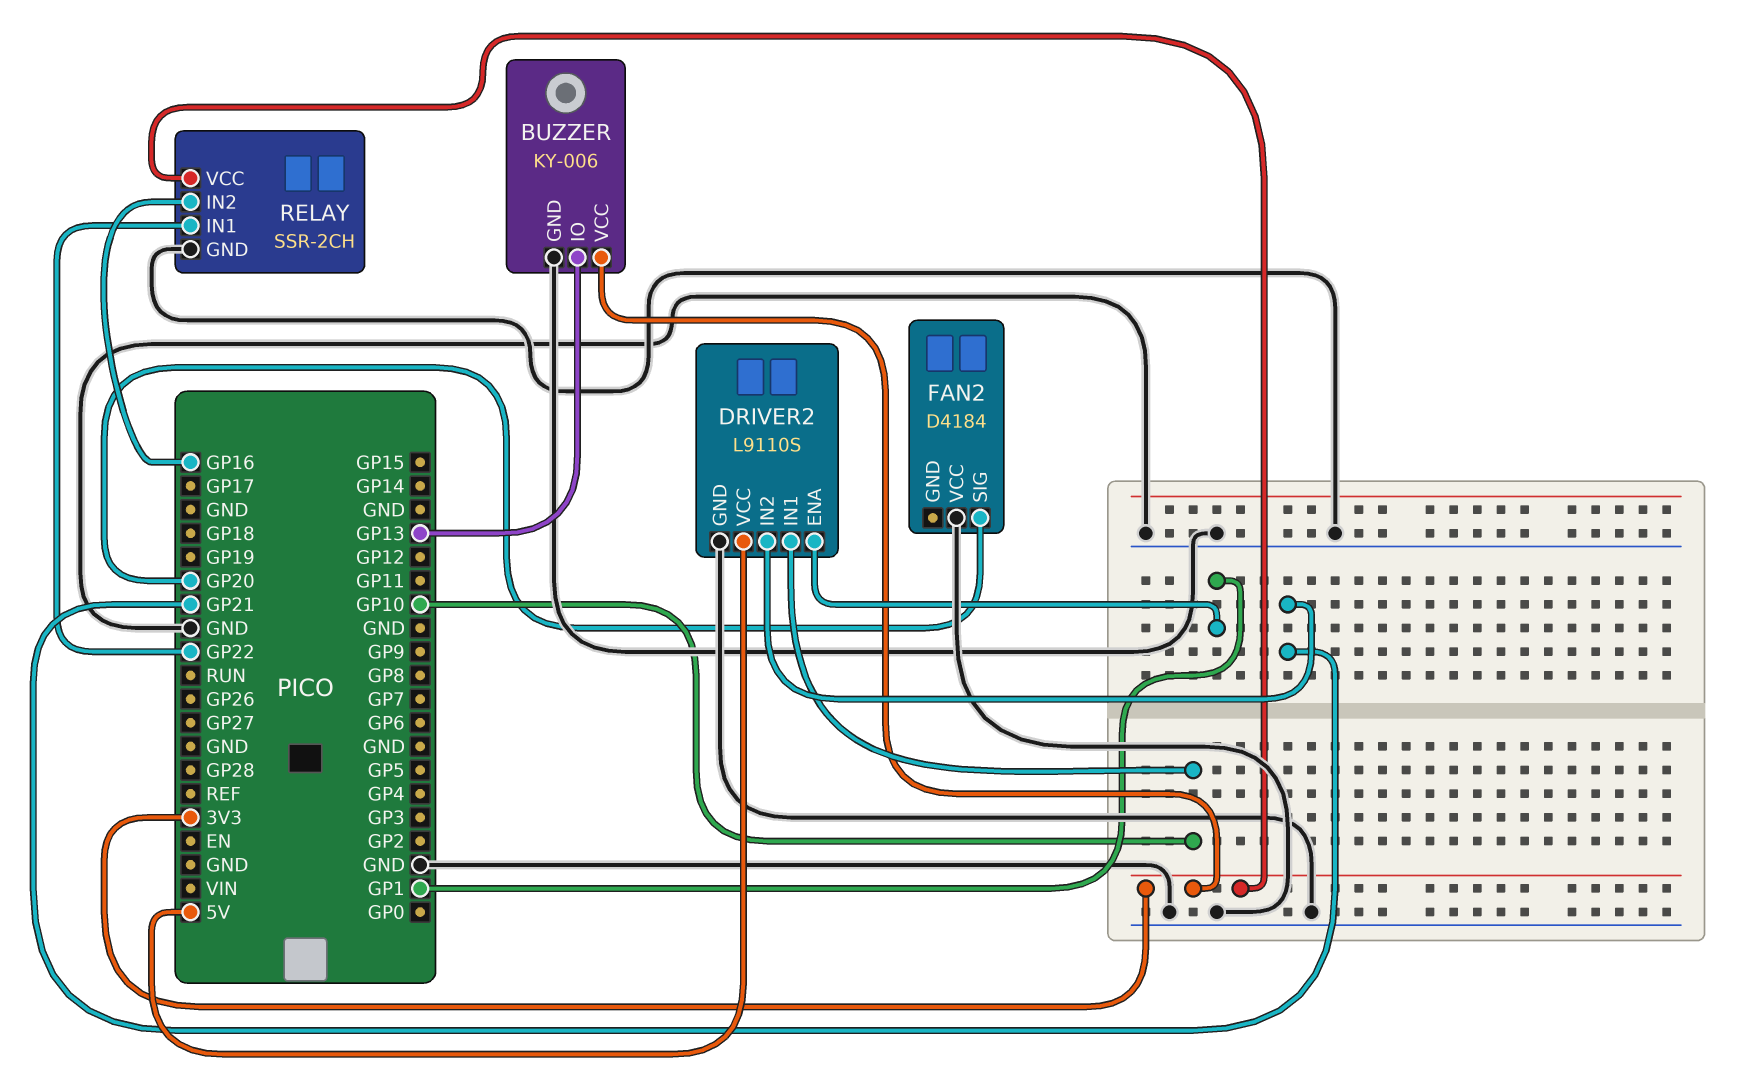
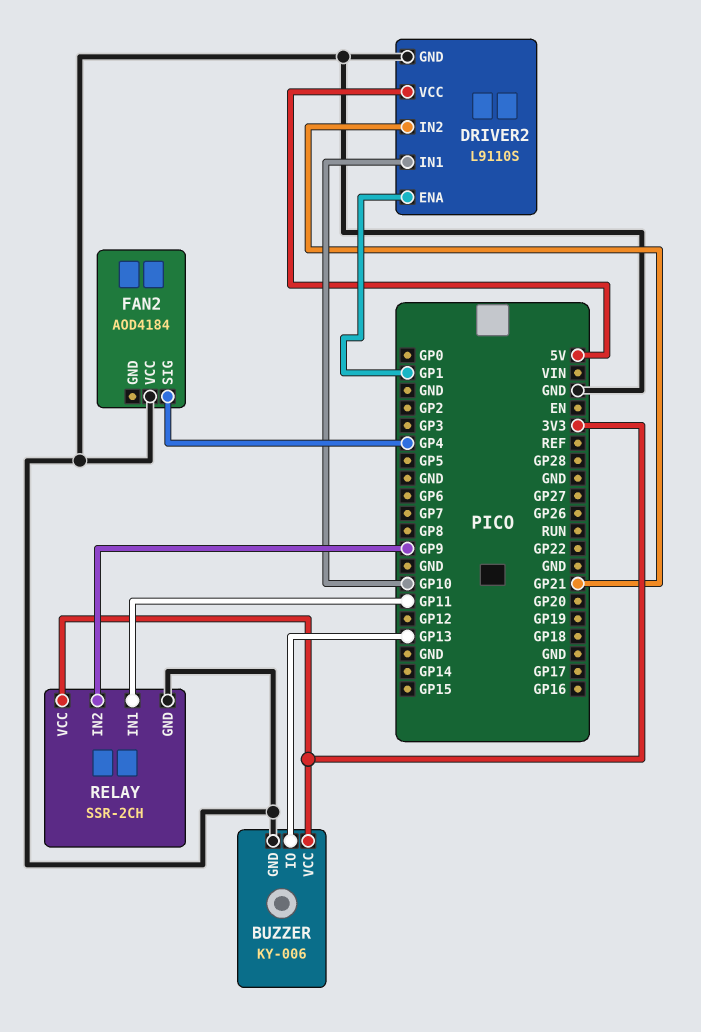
FAN2: D4184 -> AOD4184
FAN2 pin SIG: GP20 -> GP4
RELAY pin IN1: GP22 -> GP11
RELAY pin IN2: GP16 -> GP9

